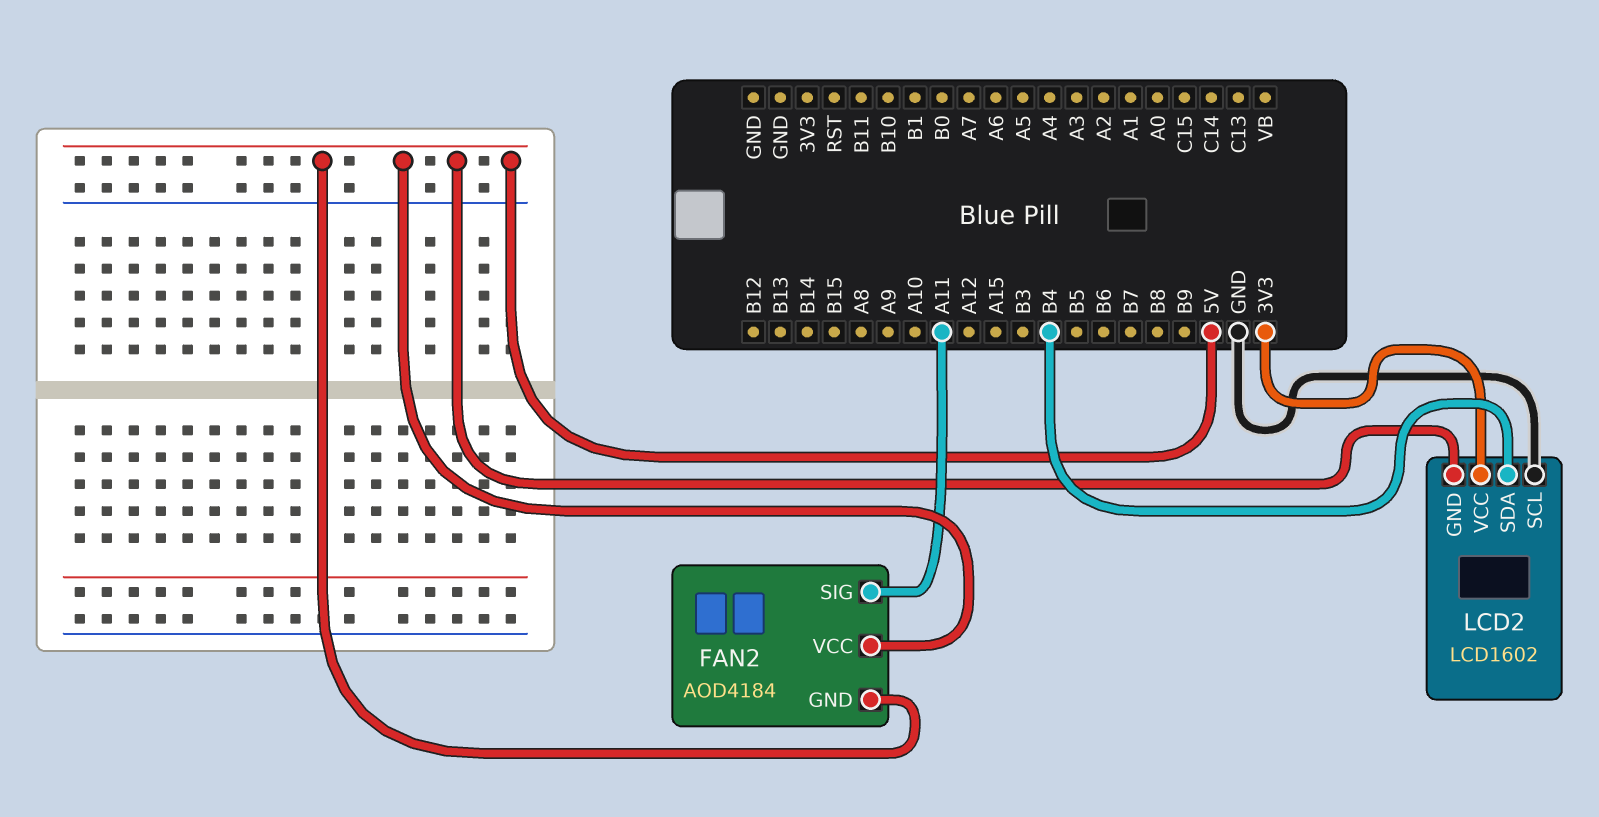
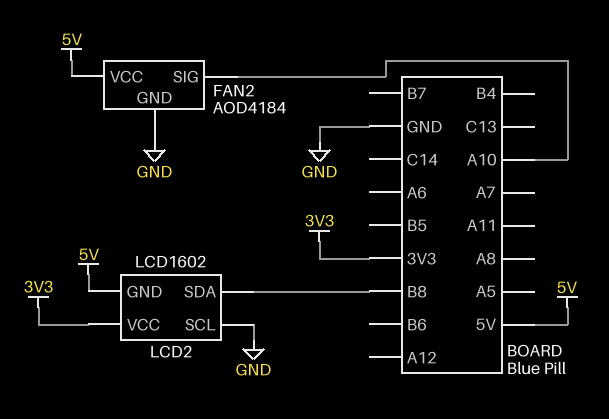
FAN2 pin GND: 5V -> GND
FAN2 pin SIG: A11 -> A10
LCD2 pin SDA: B4 -> B8

